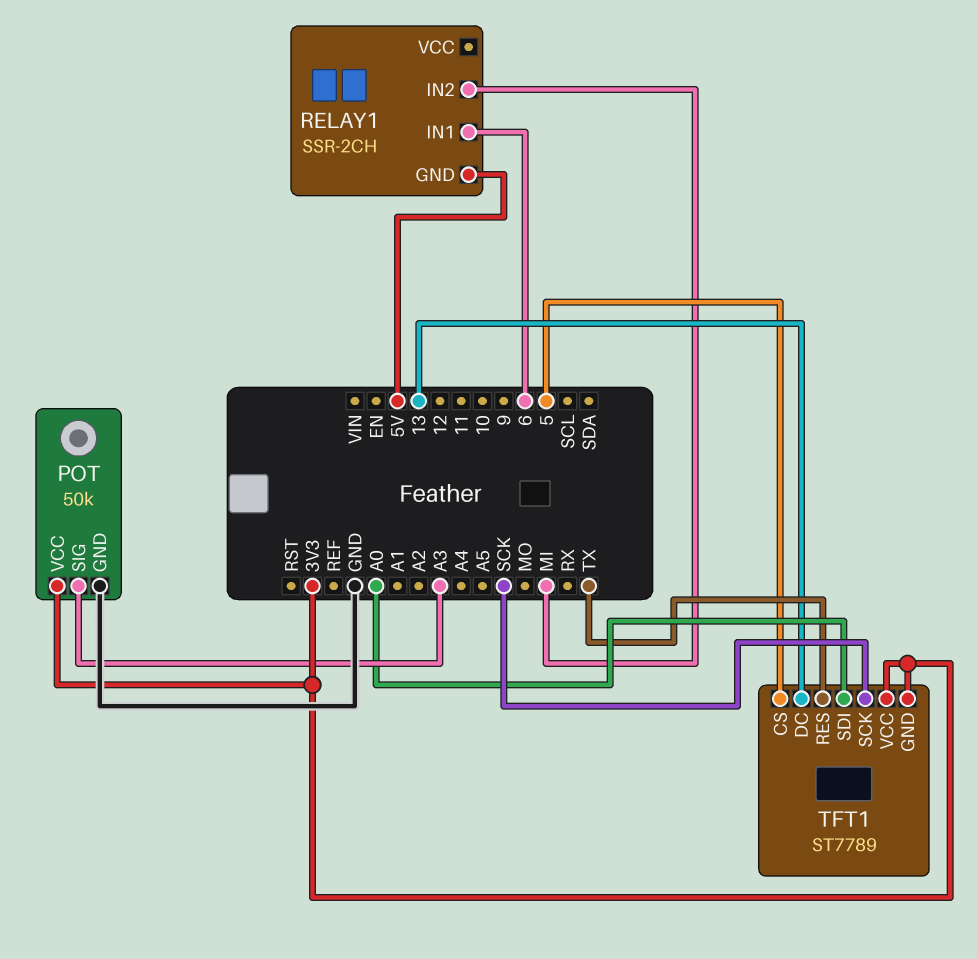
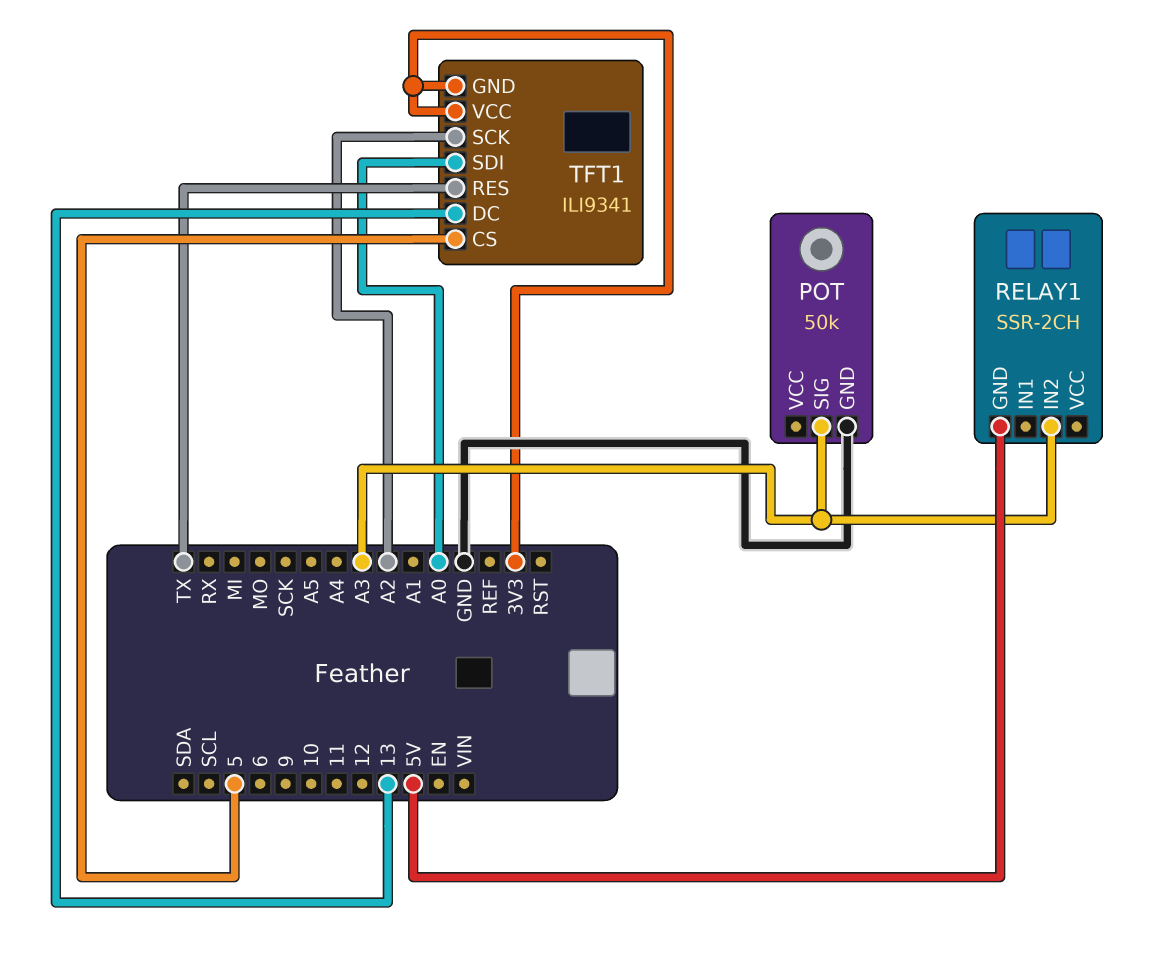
POT pin VCC: 3V3 -> none
RELAY1 pin IN1: 6 -> none
RELAY1 pin IN2: MI -> A3
TFT1: ST7789 -> ILI9341
TFT1 pin SCK: SCK -> A2

